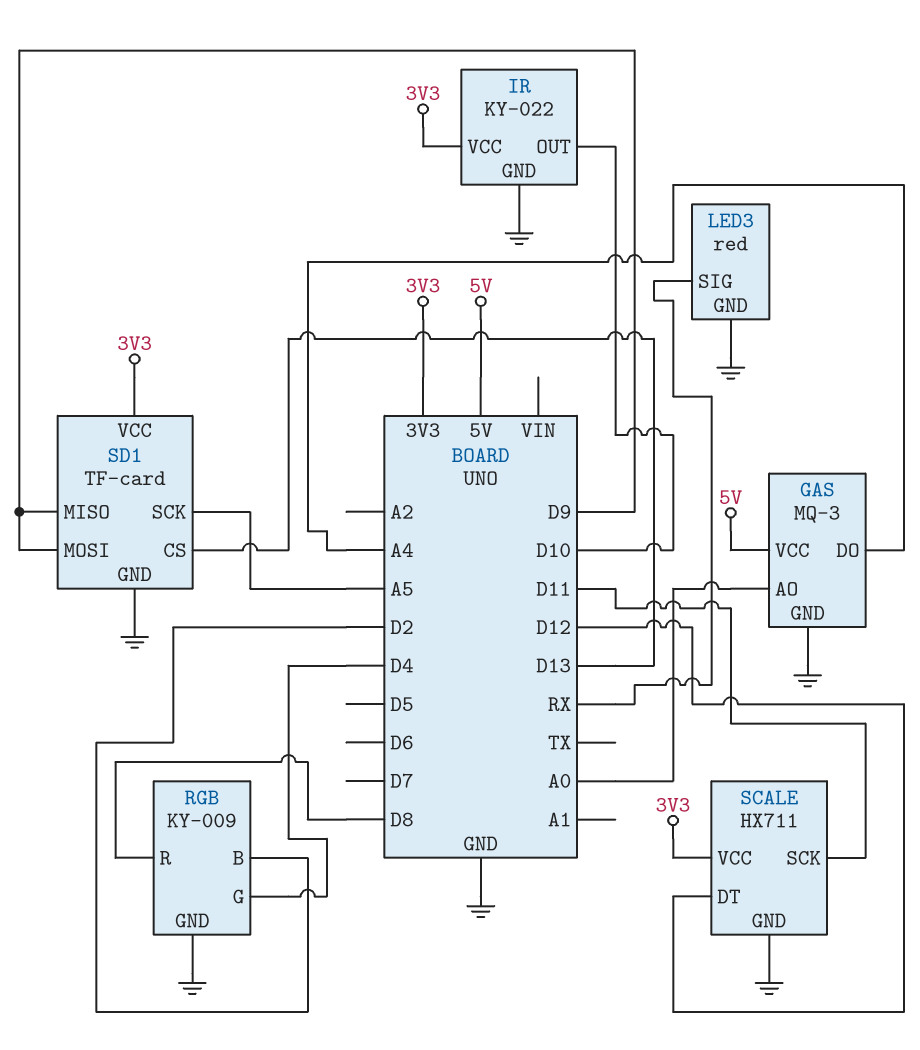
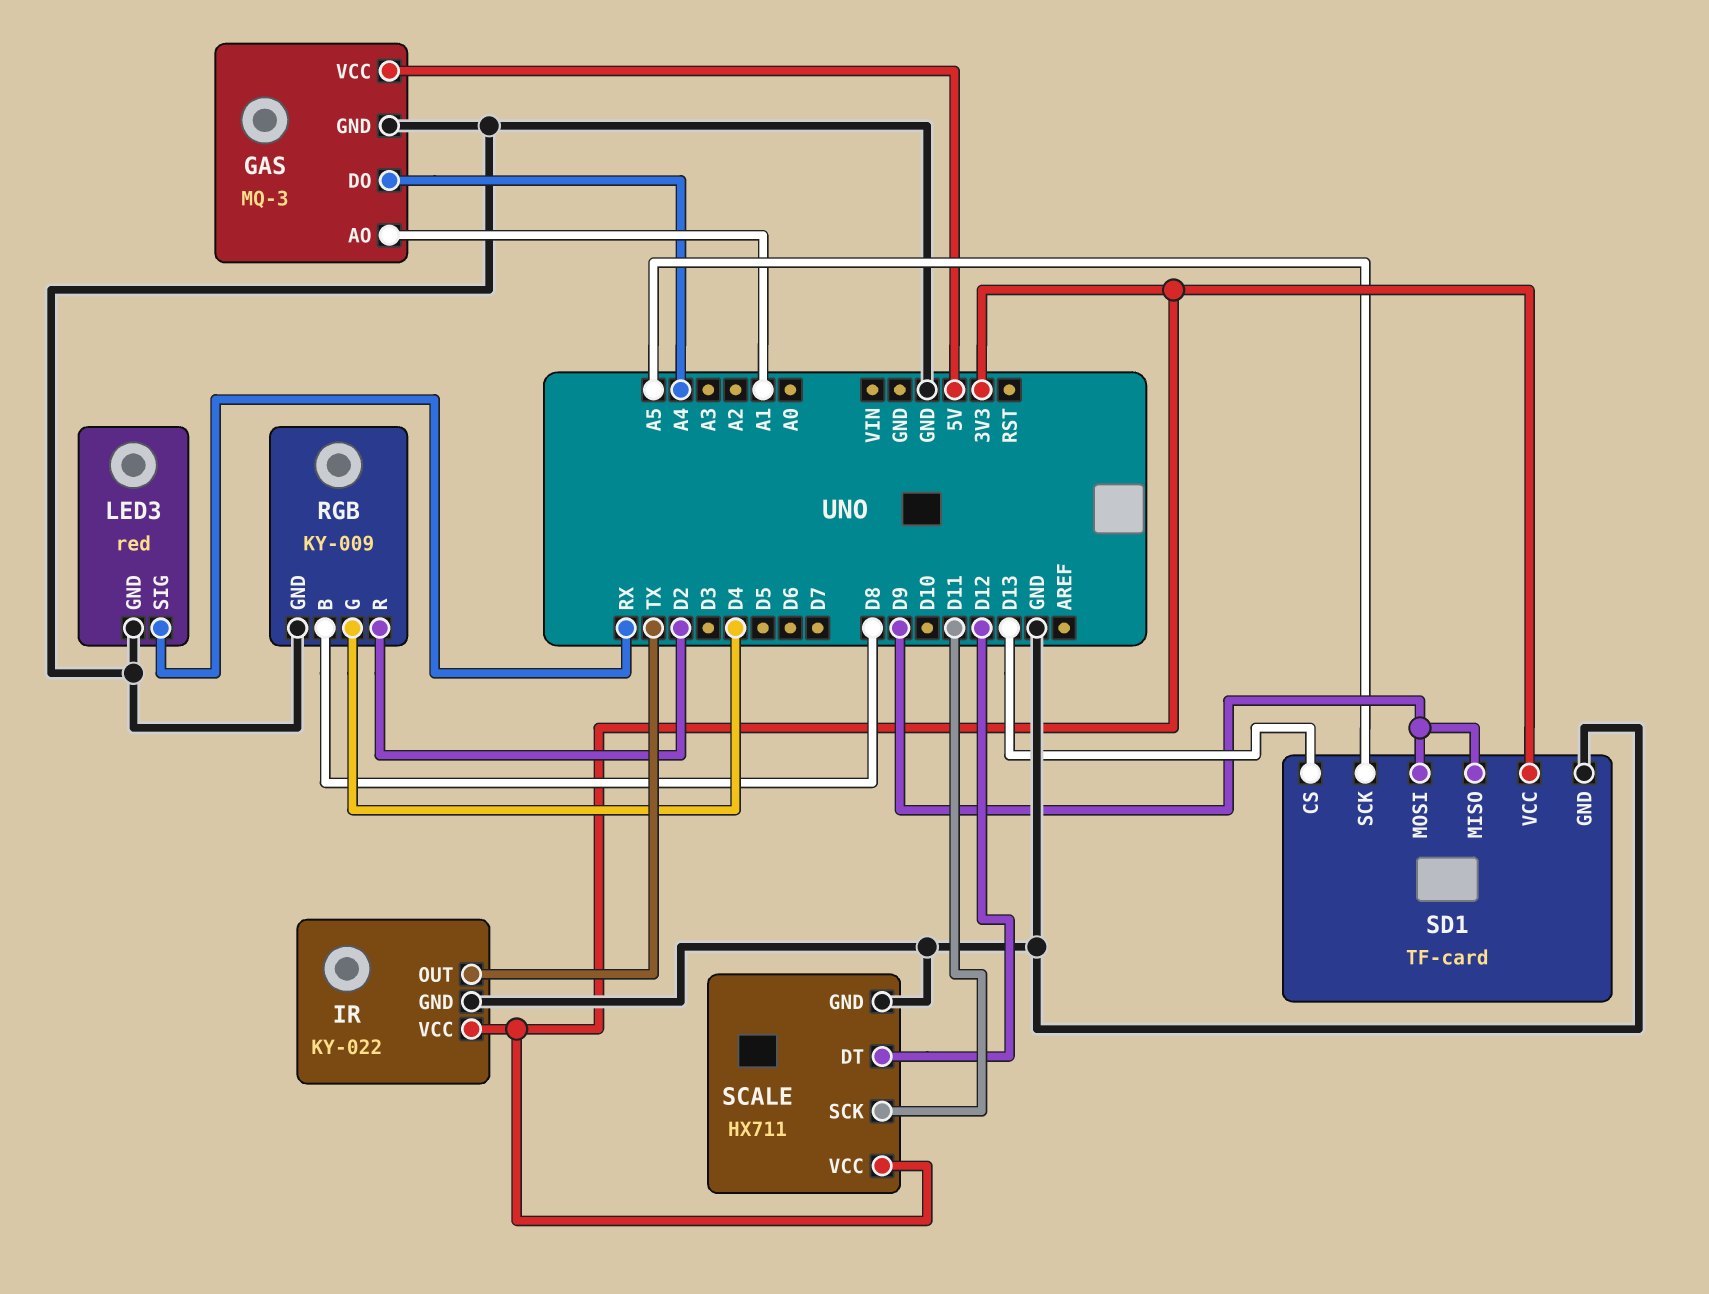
GAS pin AO: A0 -> A1
IR pin OUT: D10 -> TX
RGB pin B: D2 -> D8
RGB pin R: D8 -> D2

